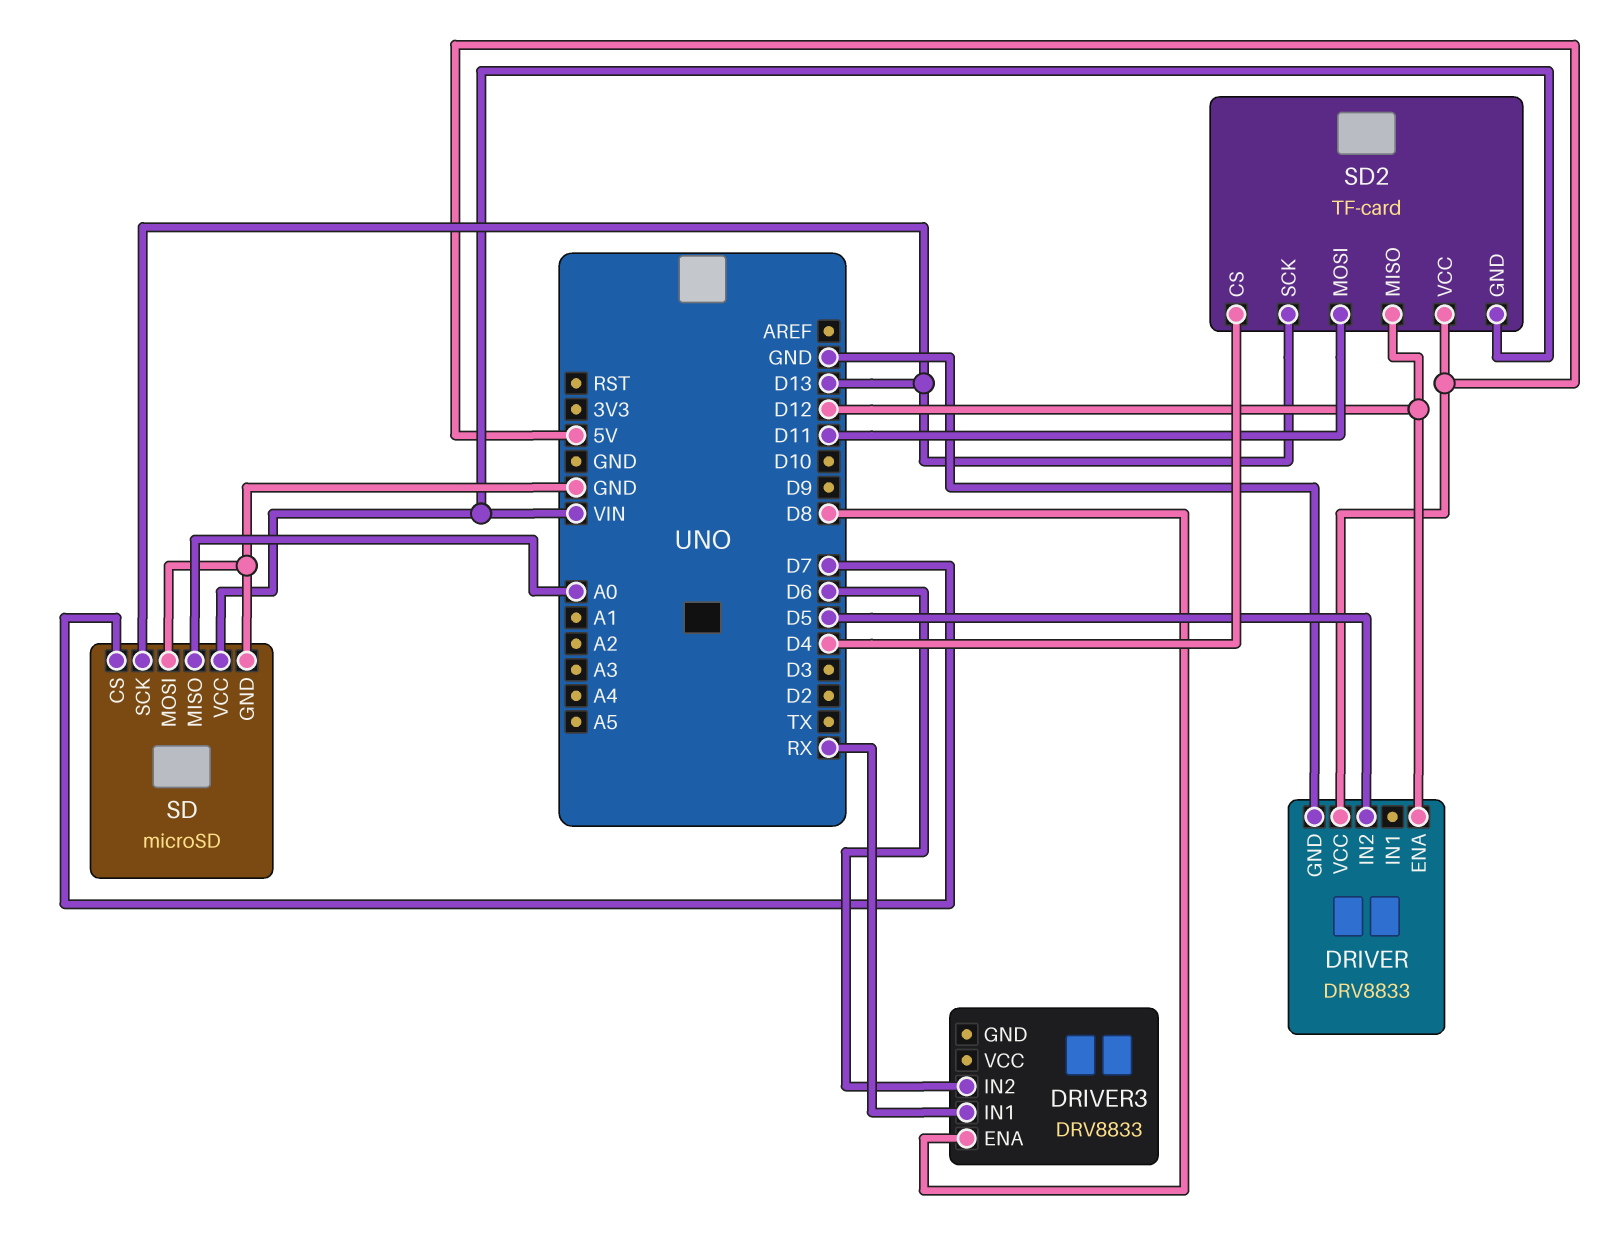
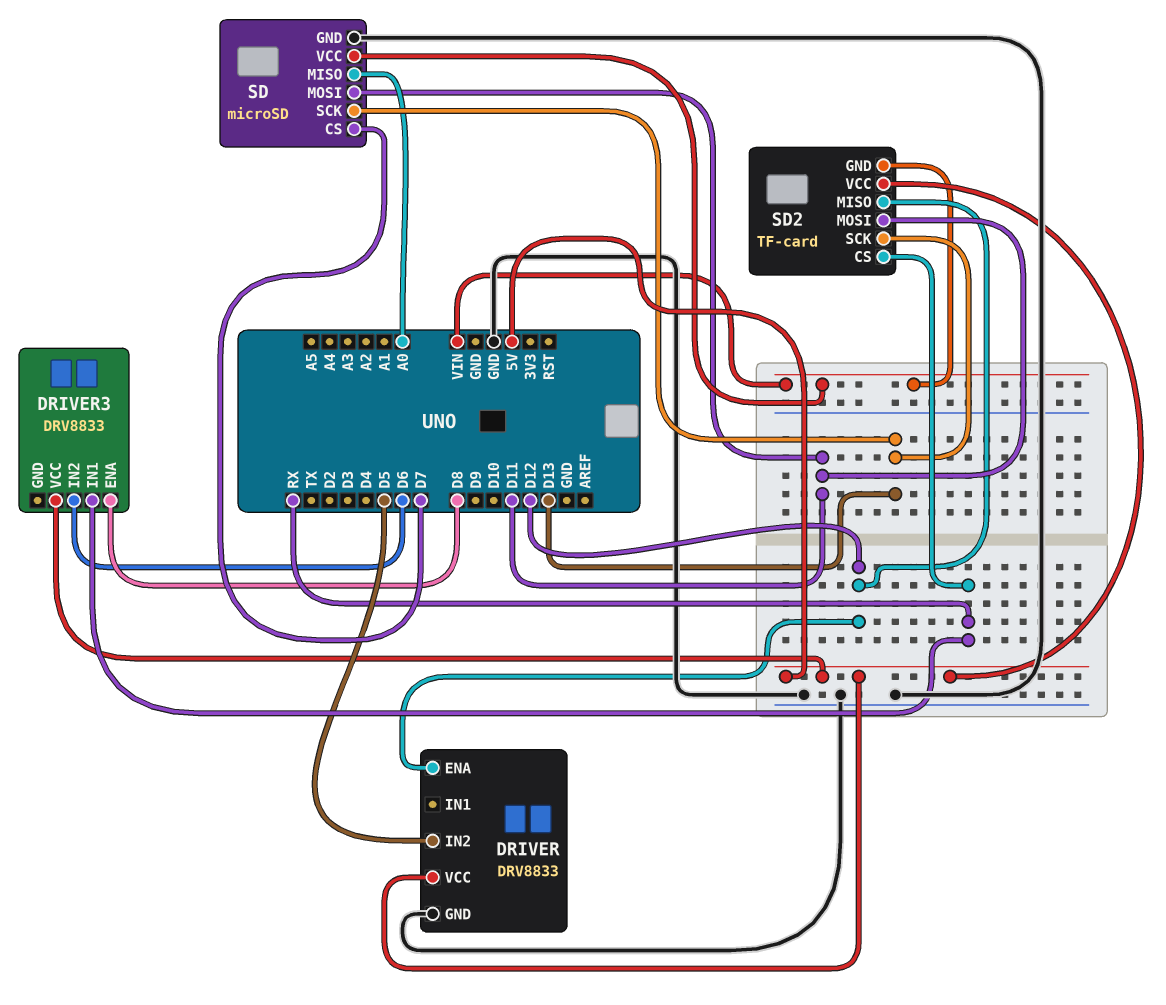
DRIVER3 pin VCC: none -> 5V
SD pin MOSI: GND -> D11
SD2 pin CS: D4 -> RX

